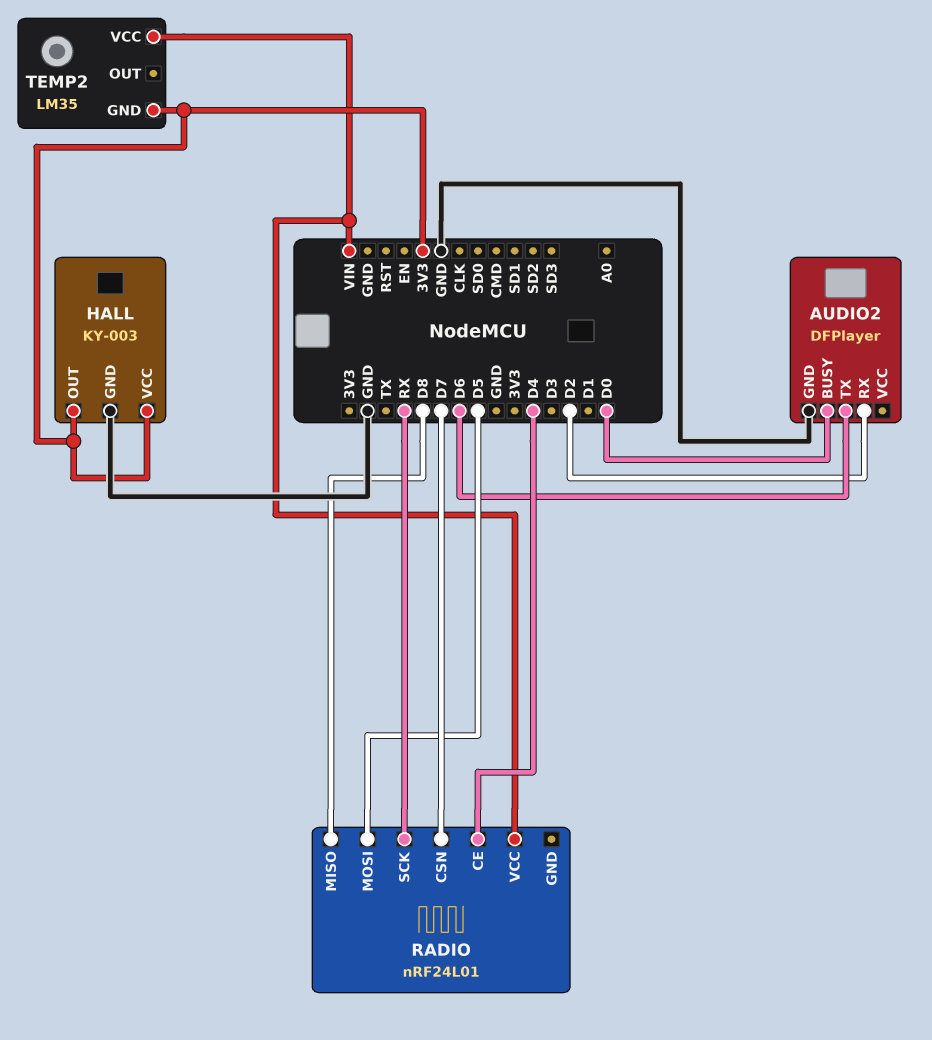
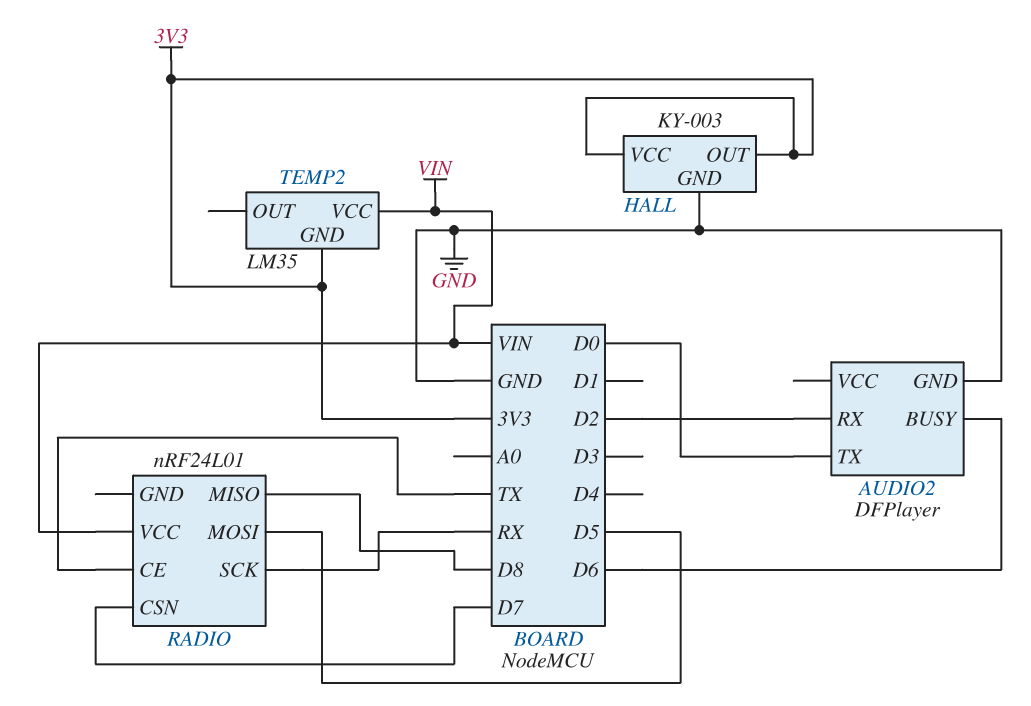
AUDIO2 pin BUSY: D0 -> D6
AUDIO2 pin TX: D6 -> D0
RADIO pin CE: D4 -> TX

